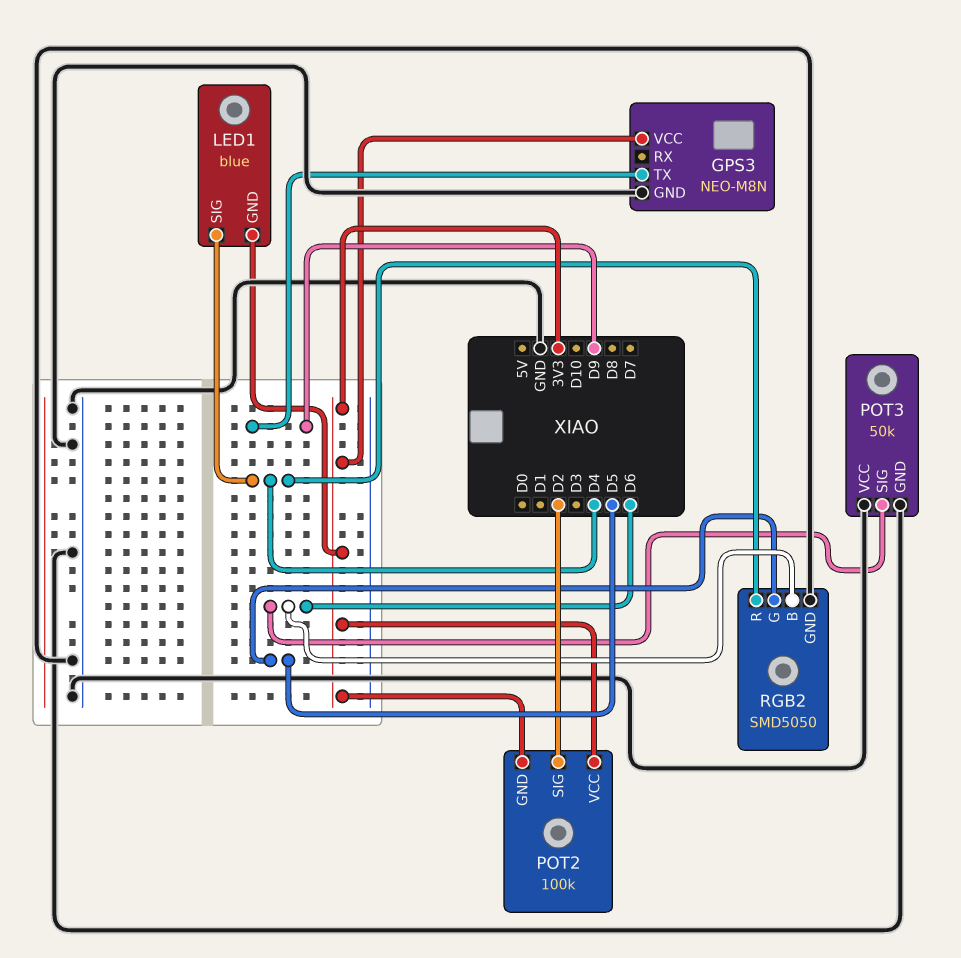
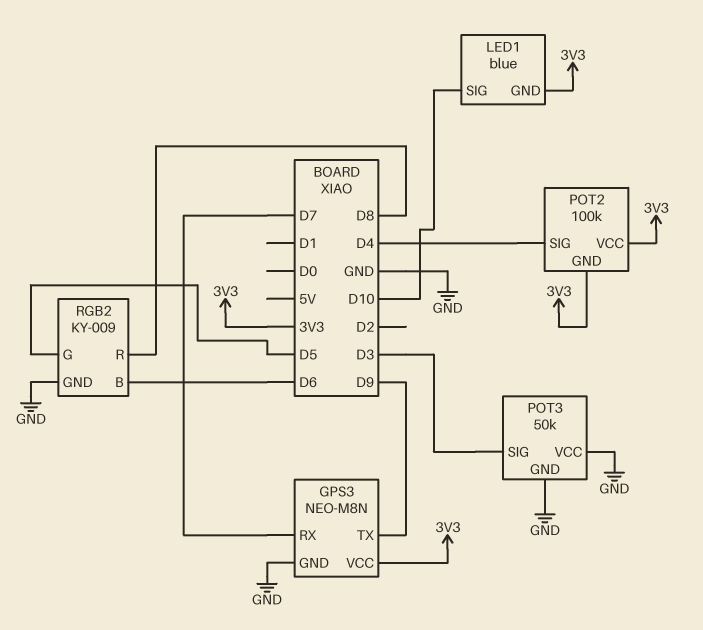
GPS3 pin RX: none -> D7
LED1 pin SIG: D4 -> D10
POT2 pin SIG: D2 -> D4
POT3 pin SIG: D6 -> D3
RGB2: SMD5050 -> KY-009
RGB2 pin R: D4 -> D8

